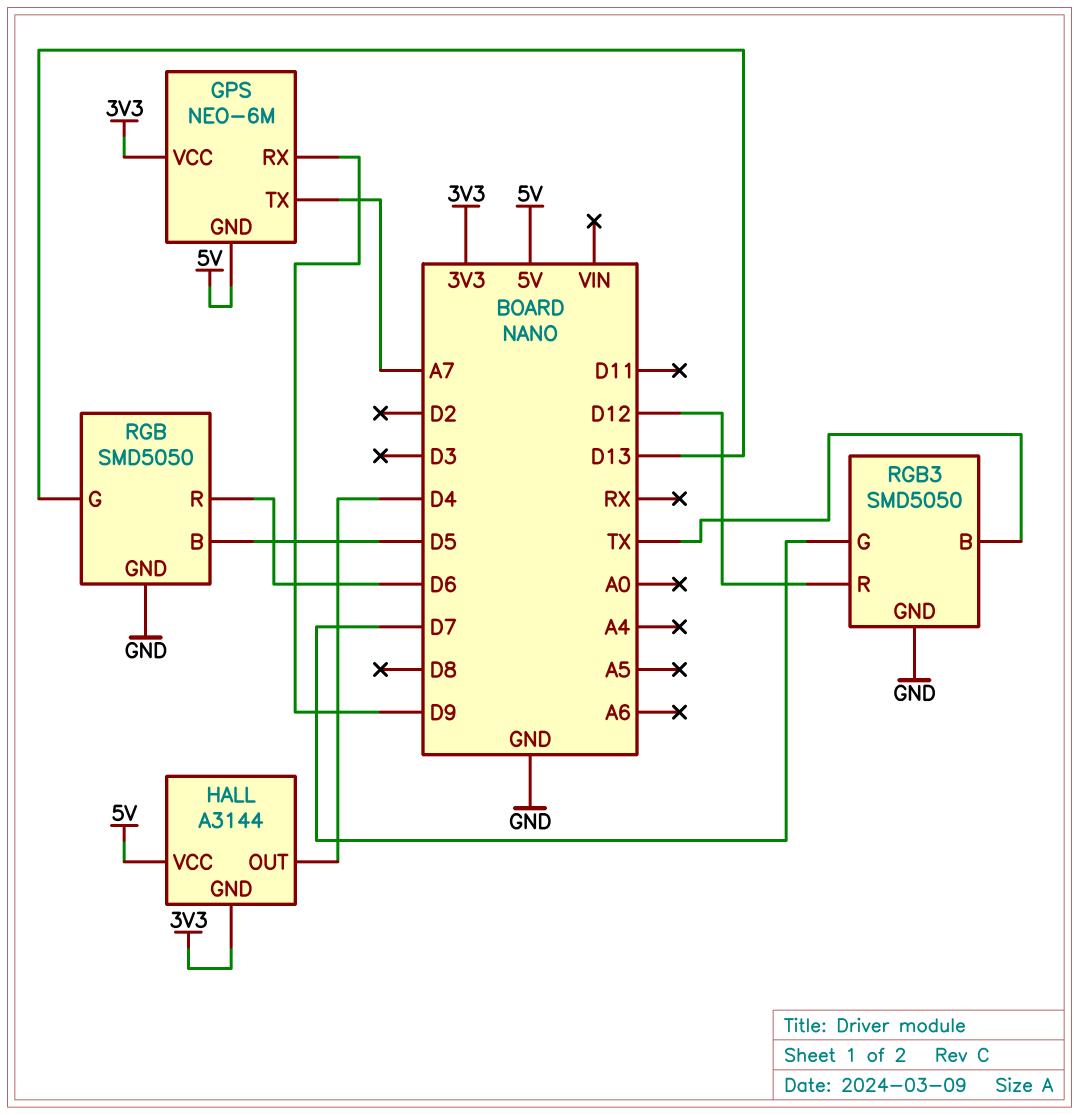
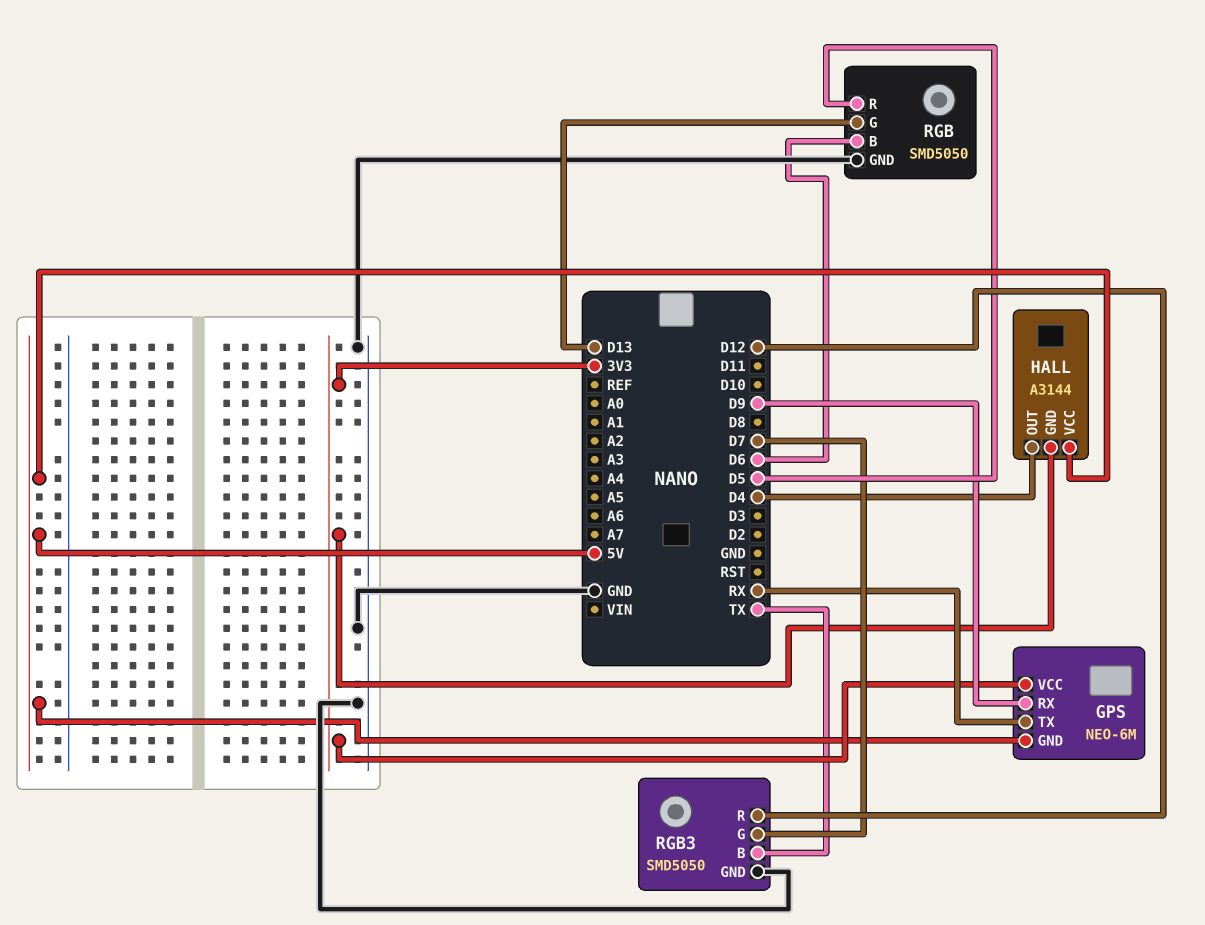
GPS pin TX: A7 -> RX
RGB pin B: D5 -> D6
RGB pin R: D6 -> D5

